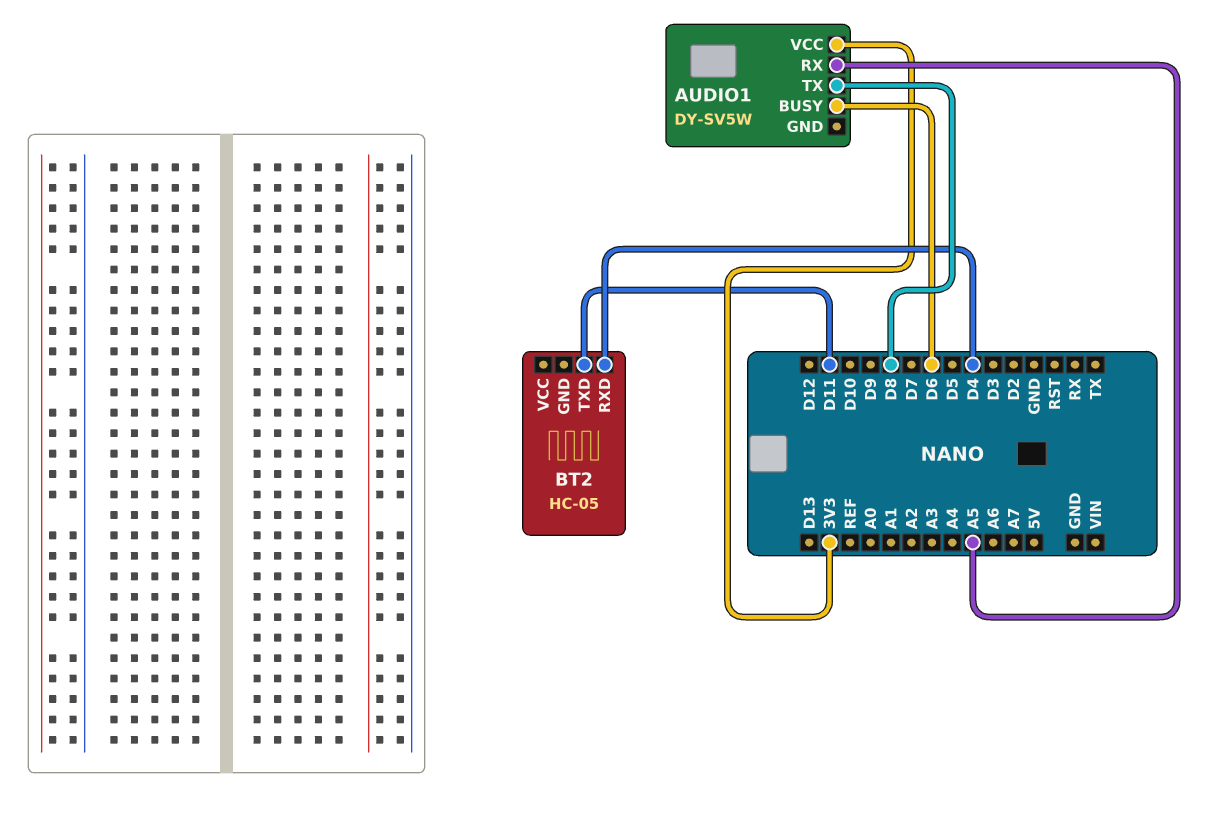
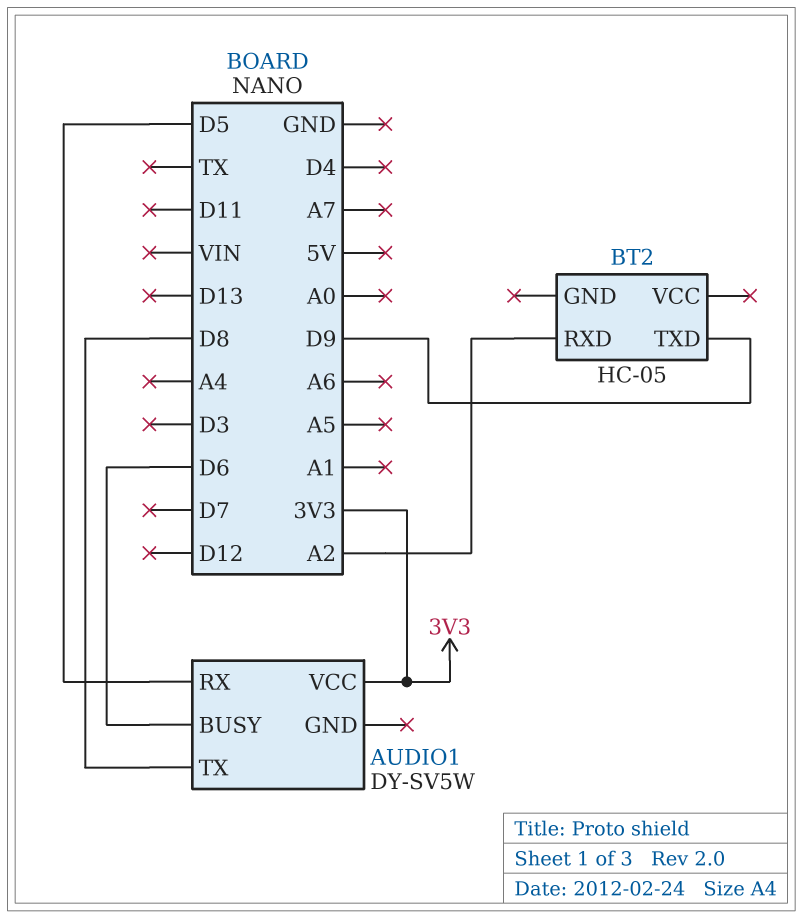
AUDIO1 pin RX: A5 -> D5
BT2 pin RXD: D4 -> A2
BT2 pin TXD: D11 -> D9

